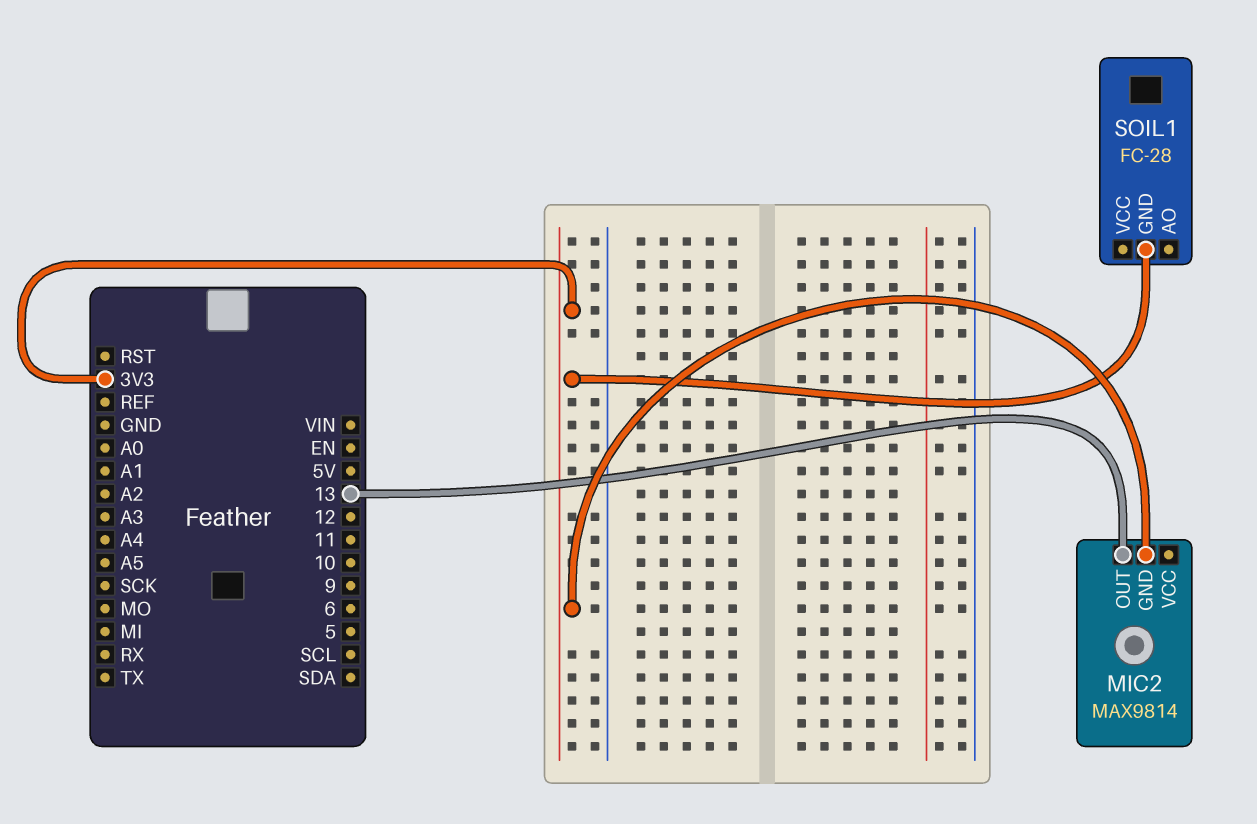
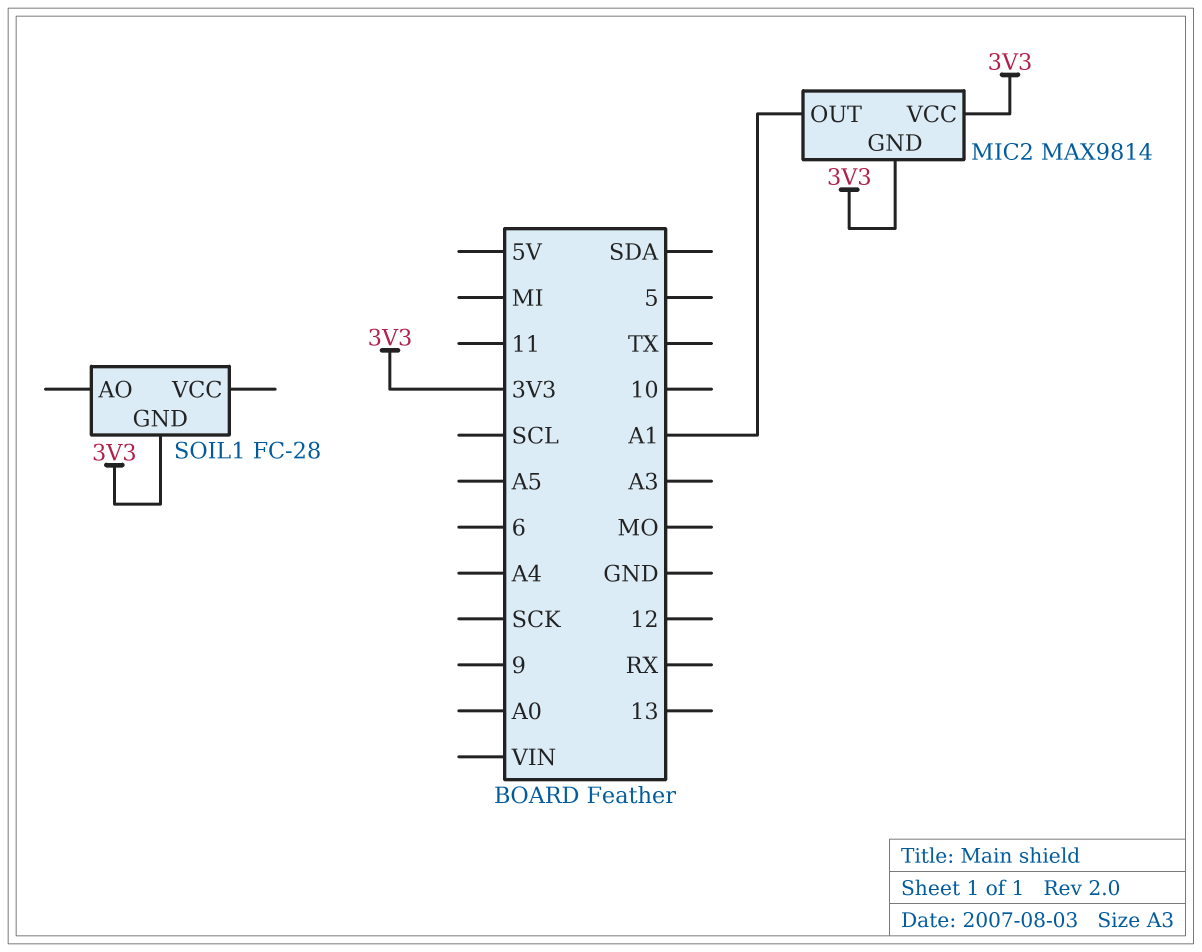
MIC2 pin OUT: 13 -> A1
MIC2 pin VCC: none -> 3V3

